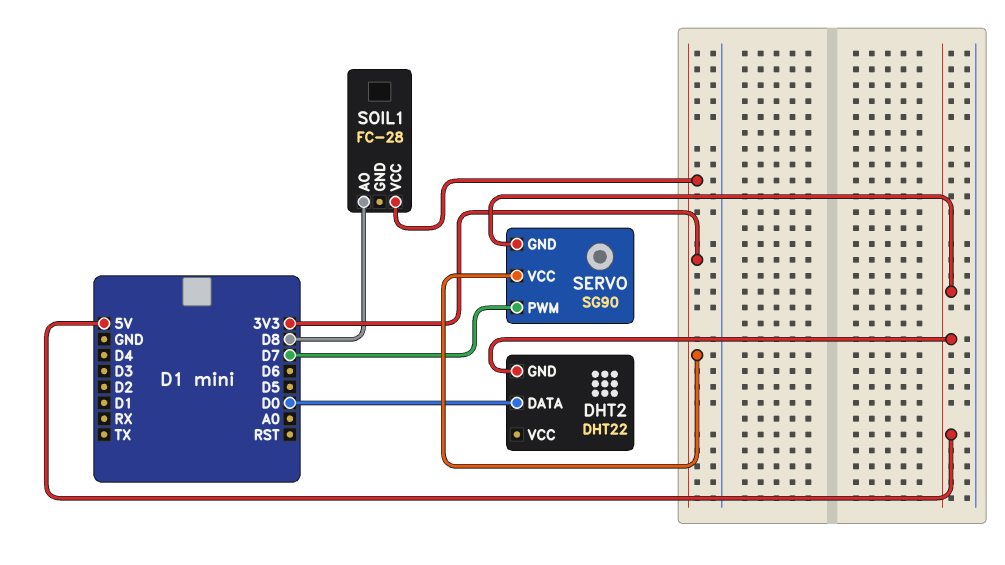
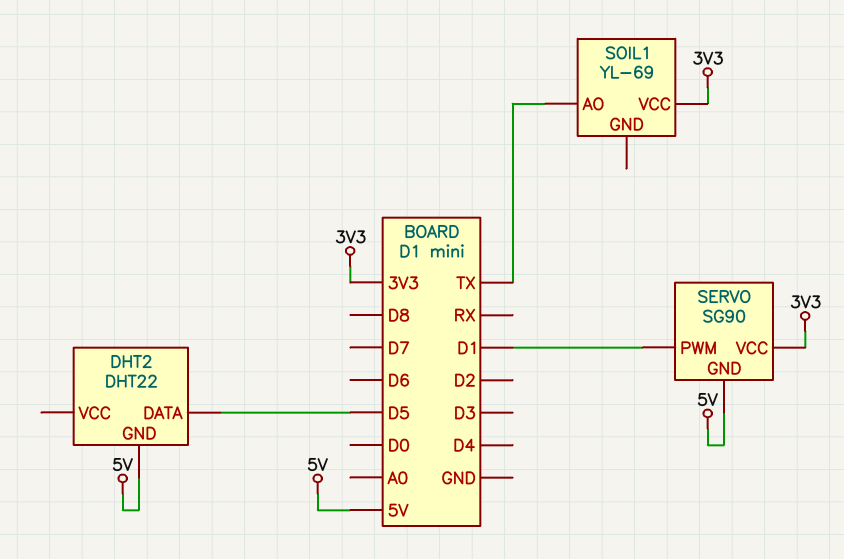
DHT2 pin DATA: D0 -> D5
SERVO pin PWM: D7 -> D1
SOIL1: FC-28 -> YL-69
SOIL1 pin AO: D8 -> TX

